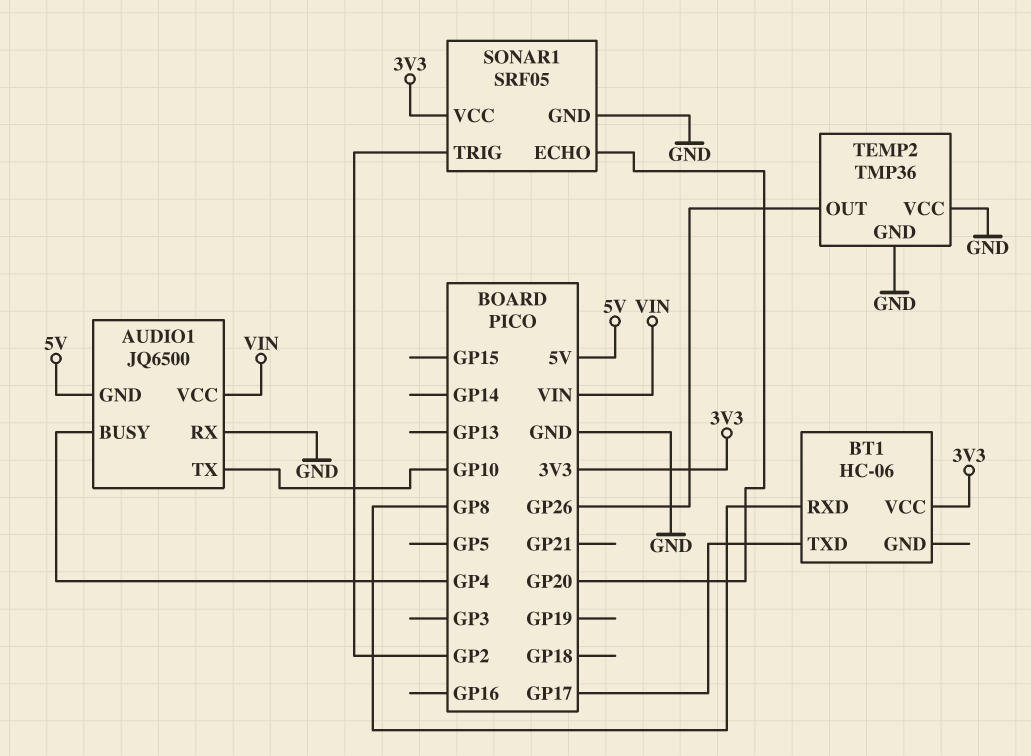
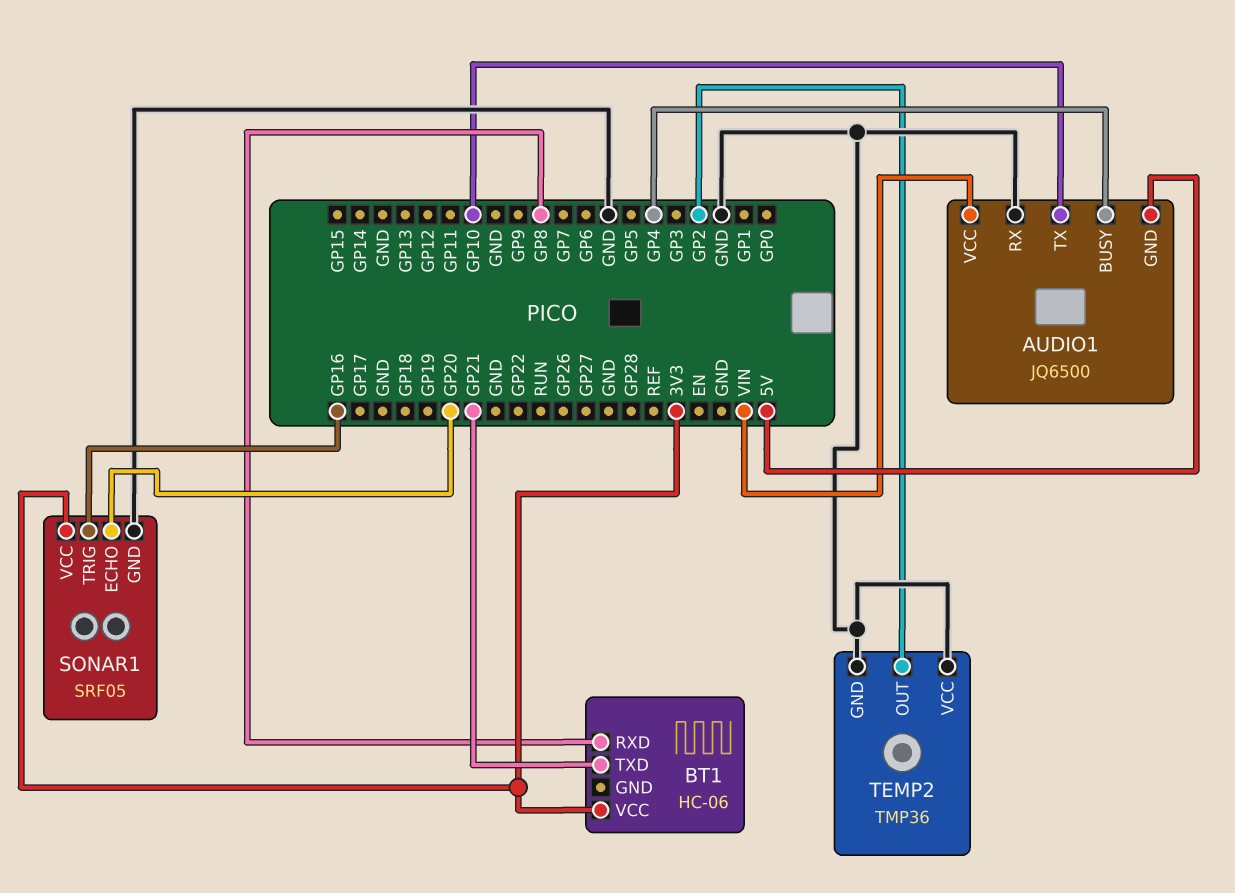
BT1 pin TXD: GP17 -> GP21
SONAR1 pin TRIG: GP2 -> GP16
TEMP2 pin OUT: GP26 -> GP2

